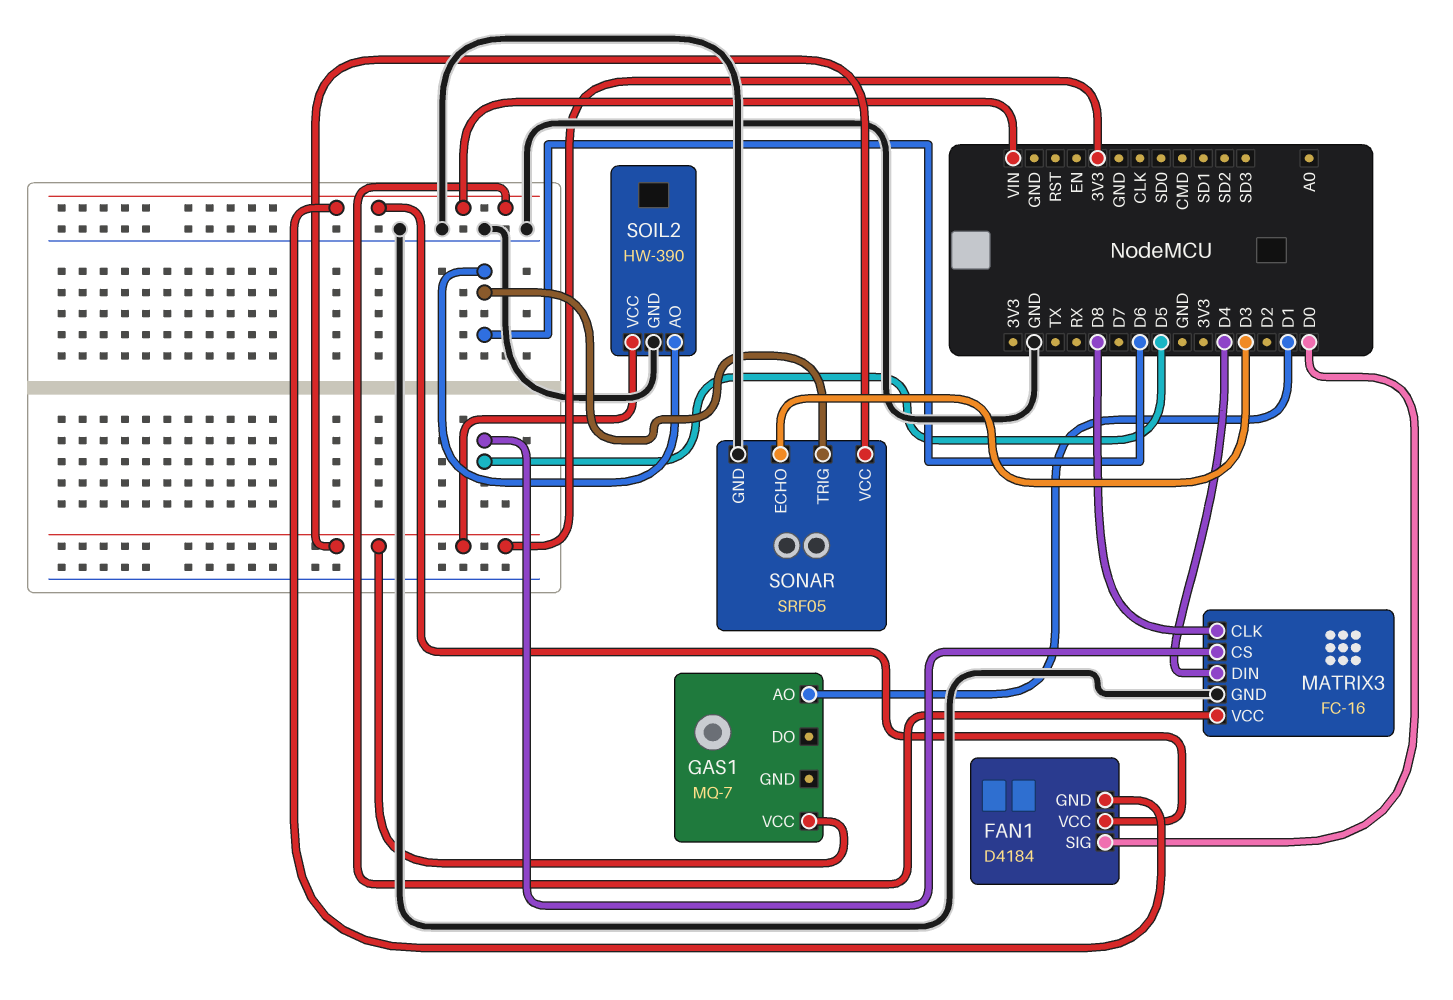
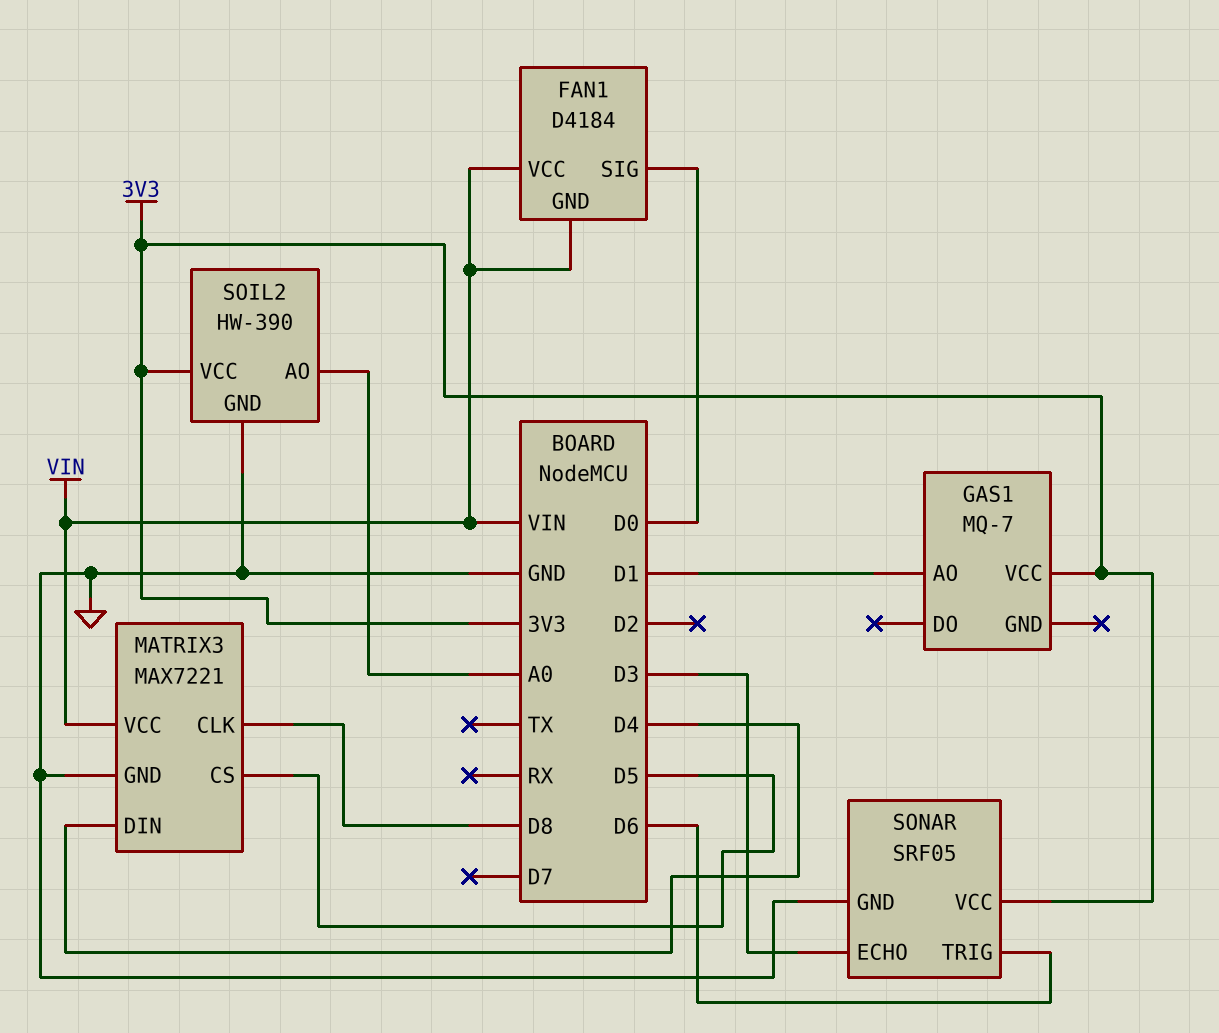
MATRIX3: FC-16 -> MAX7221
SOIL2 pin AO: D6 -> A0

